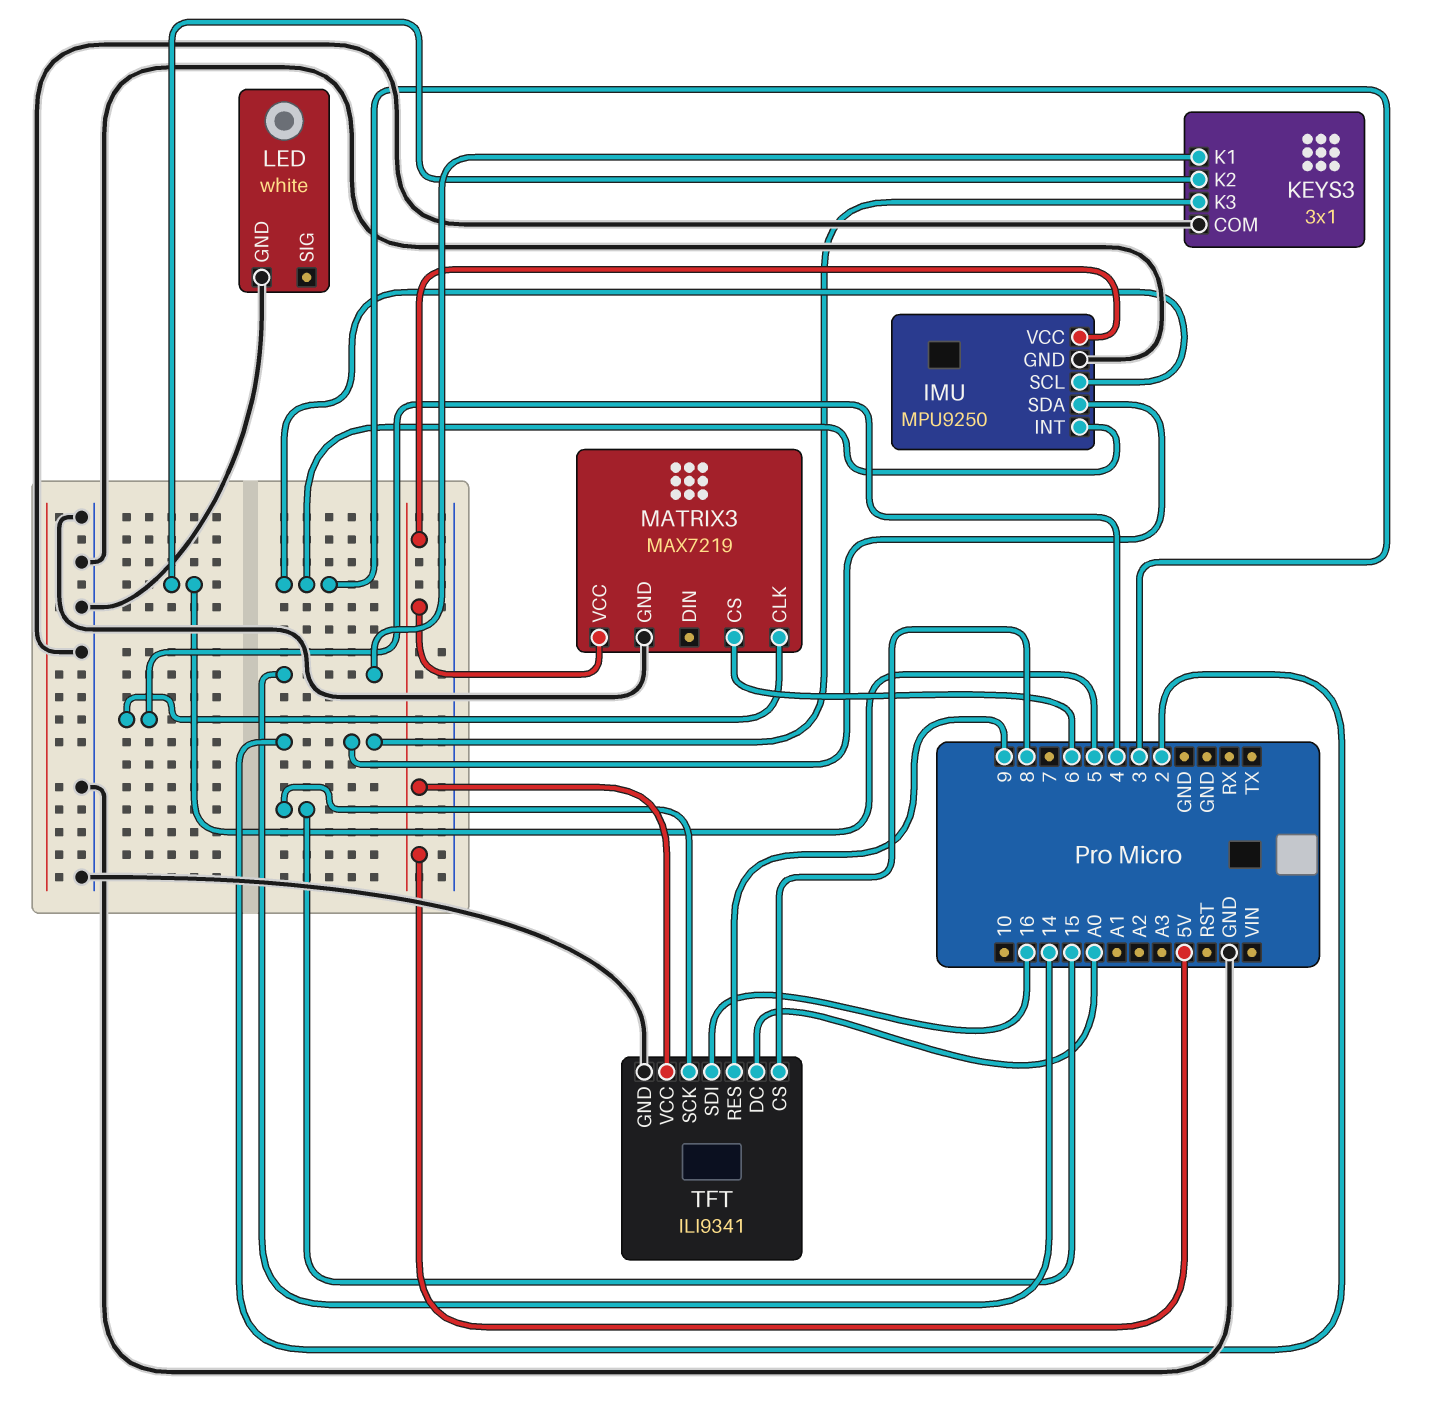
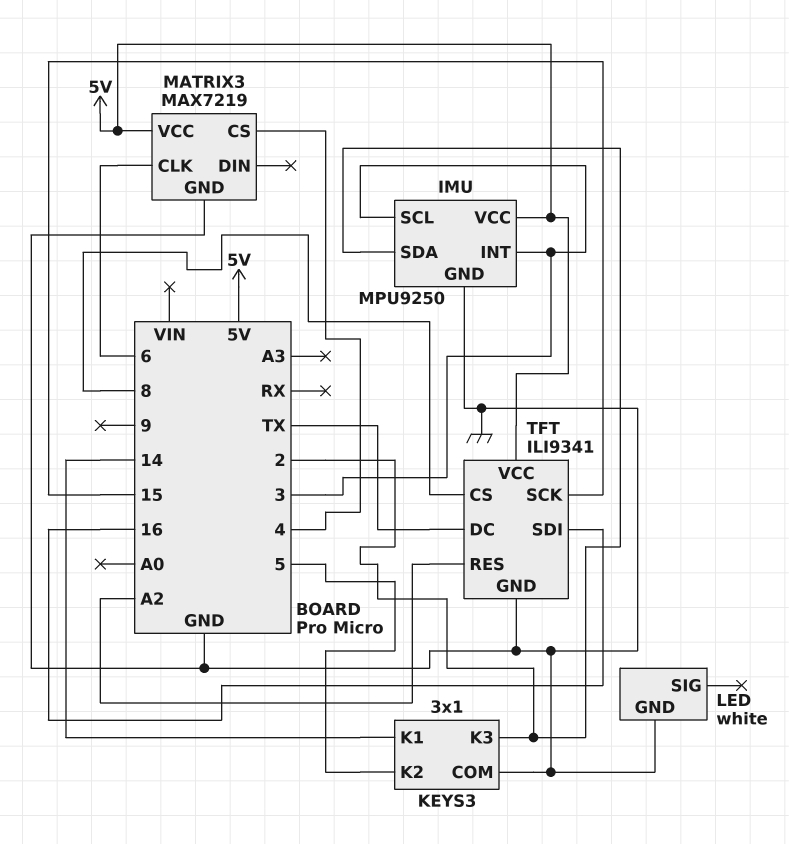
MATRIX3 pin CLK: 4 -> 6
MATRIX3 pin CS: 6 -> 4
TFT pin DC: A0 -> TX
TFT pin RES: 9 -> A2

